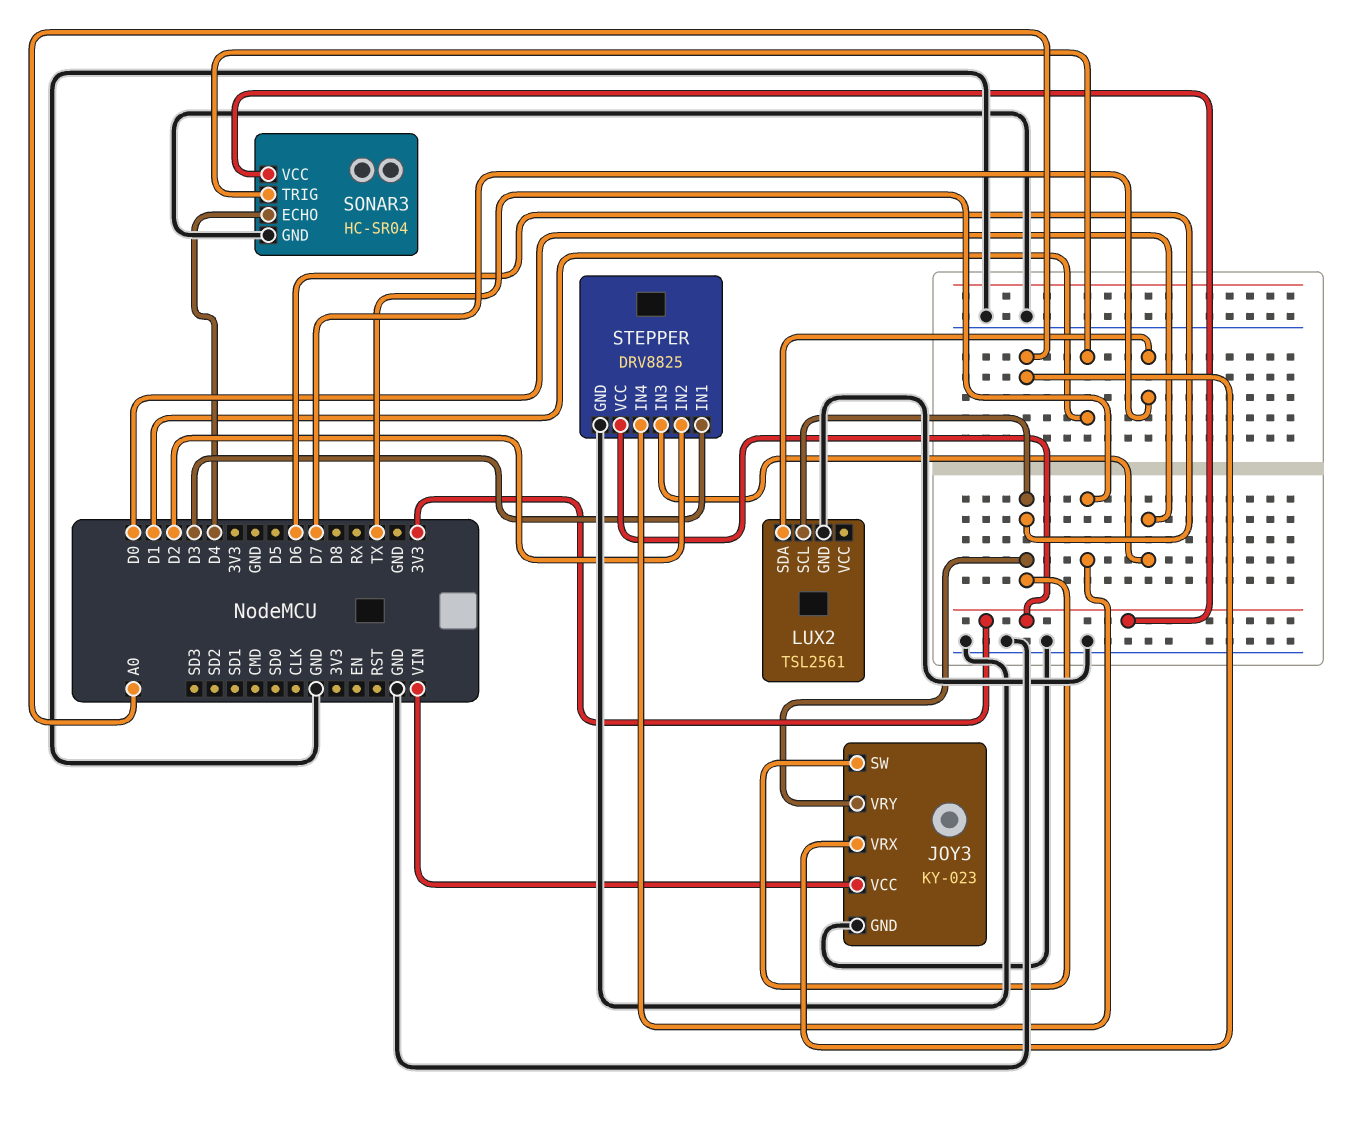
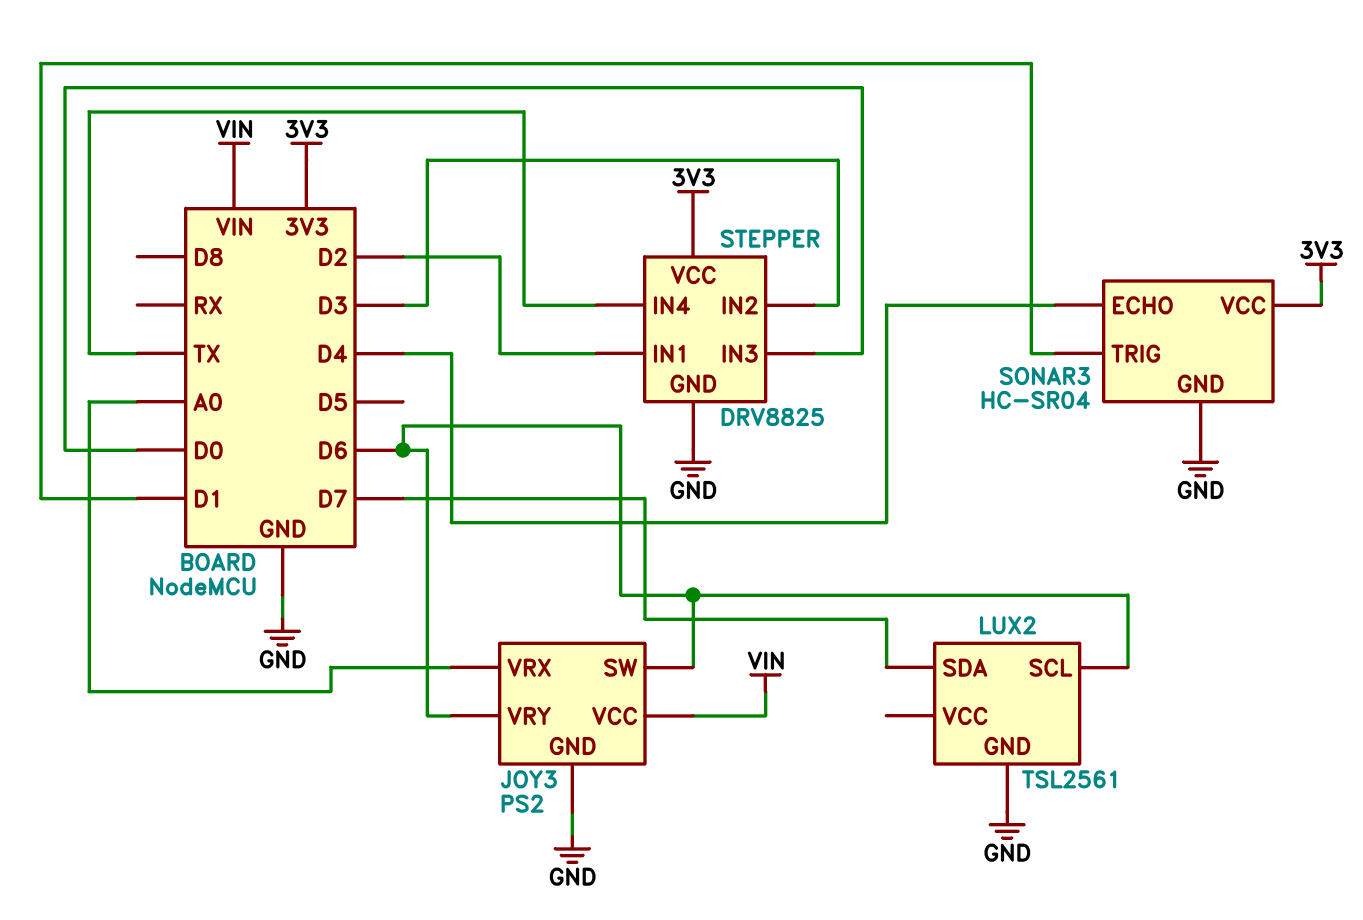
JOY3: KY-023 -> PS2
STEPPER pin IN1: D3 -> D2
STEPPER pin IN2: D2 -> D3

